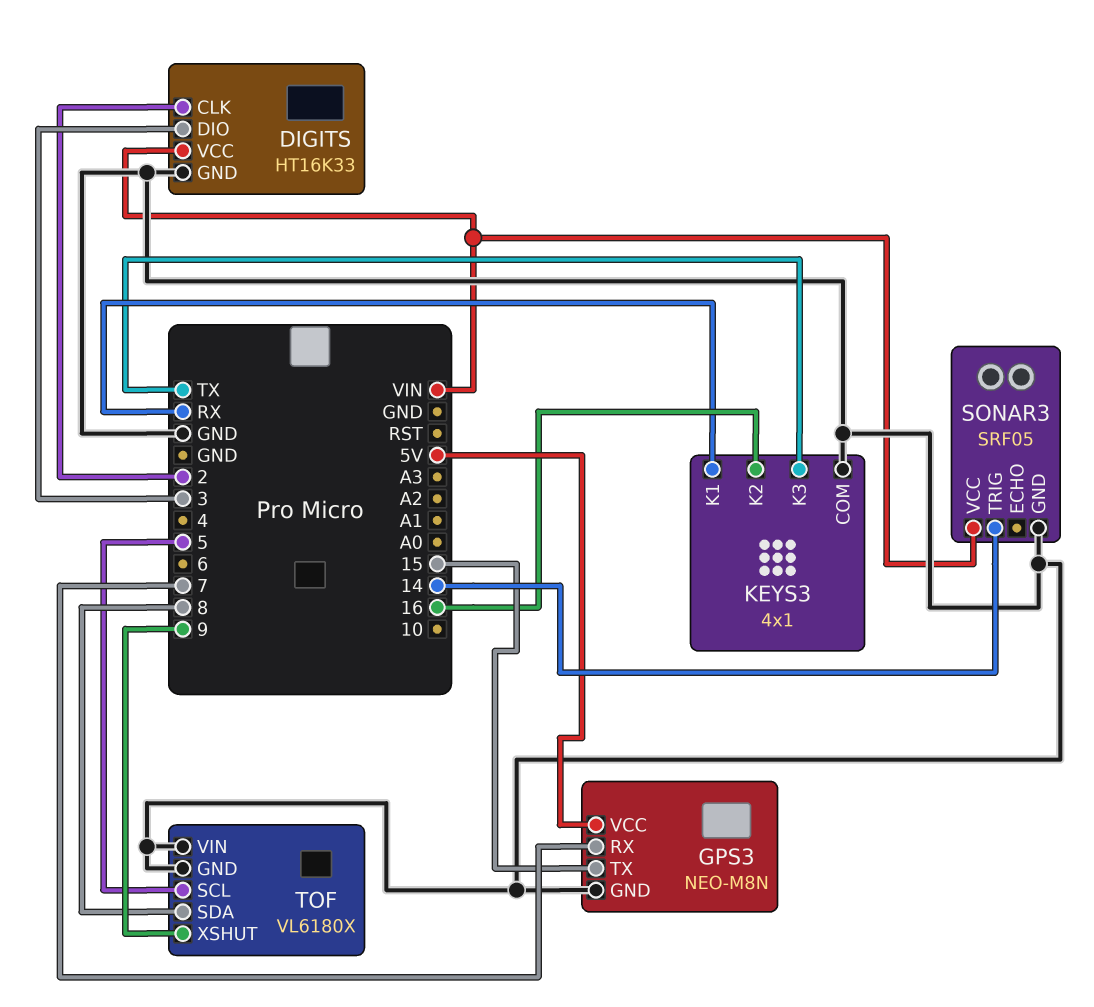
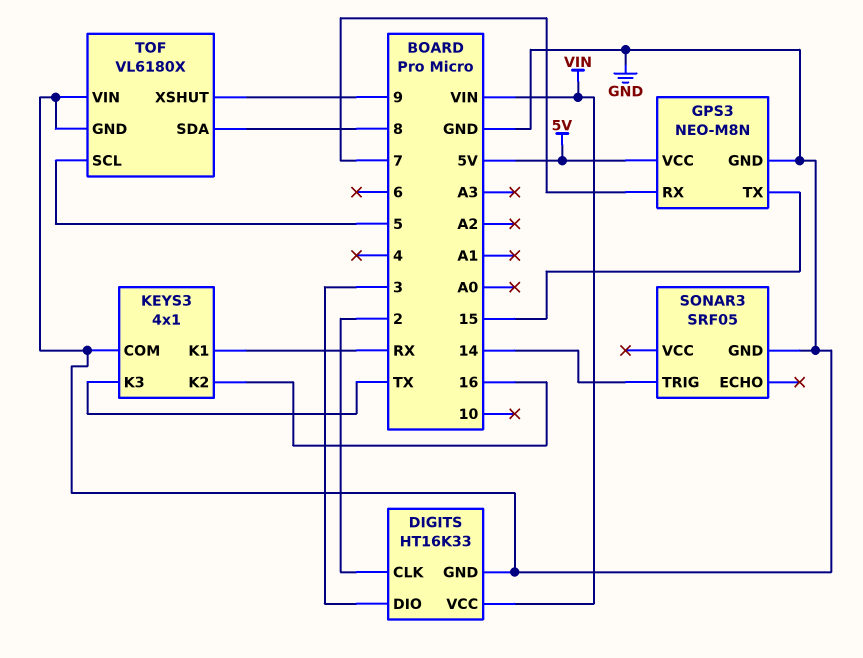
SONAR3 pin VCC: VIN -> none

